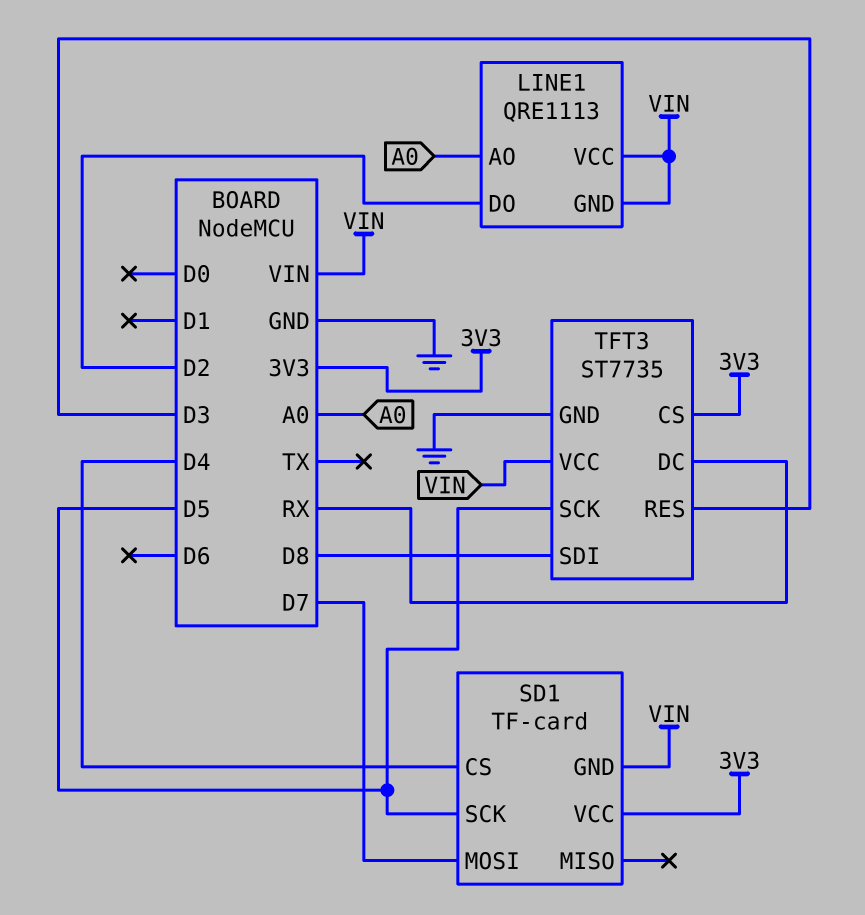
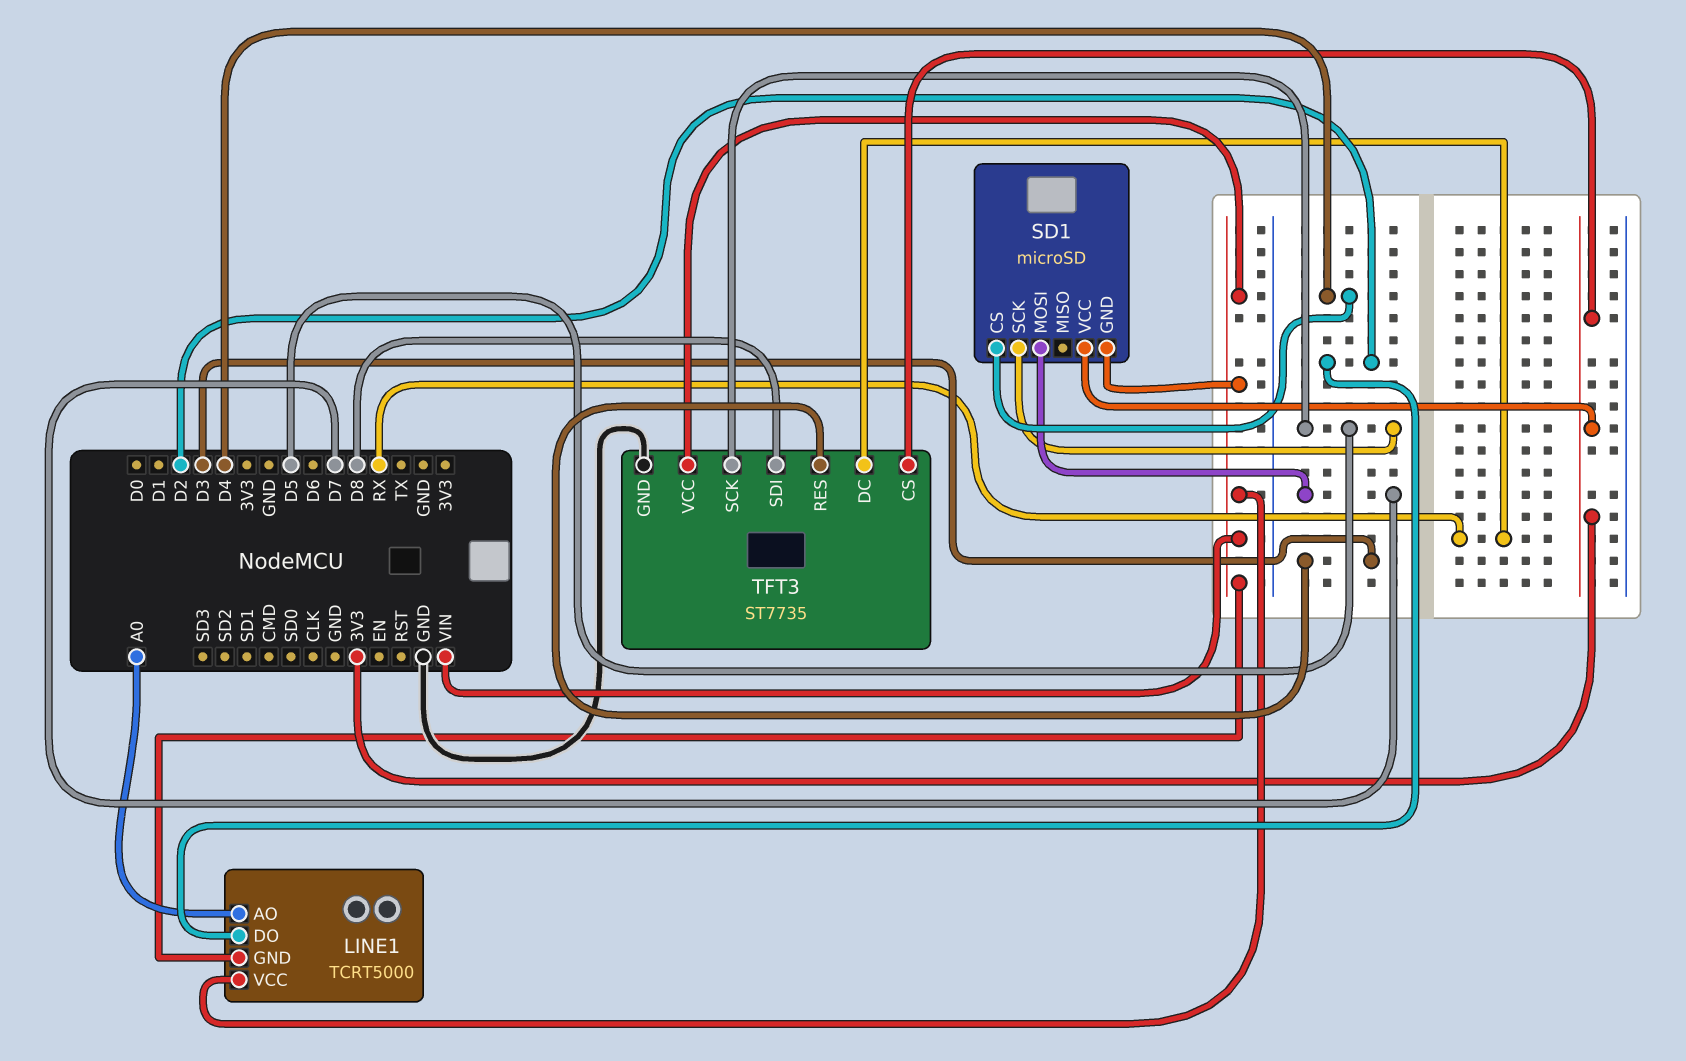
LINE1: QRE1113 -> TCRT5000
SD1: TF-card -> microSD

